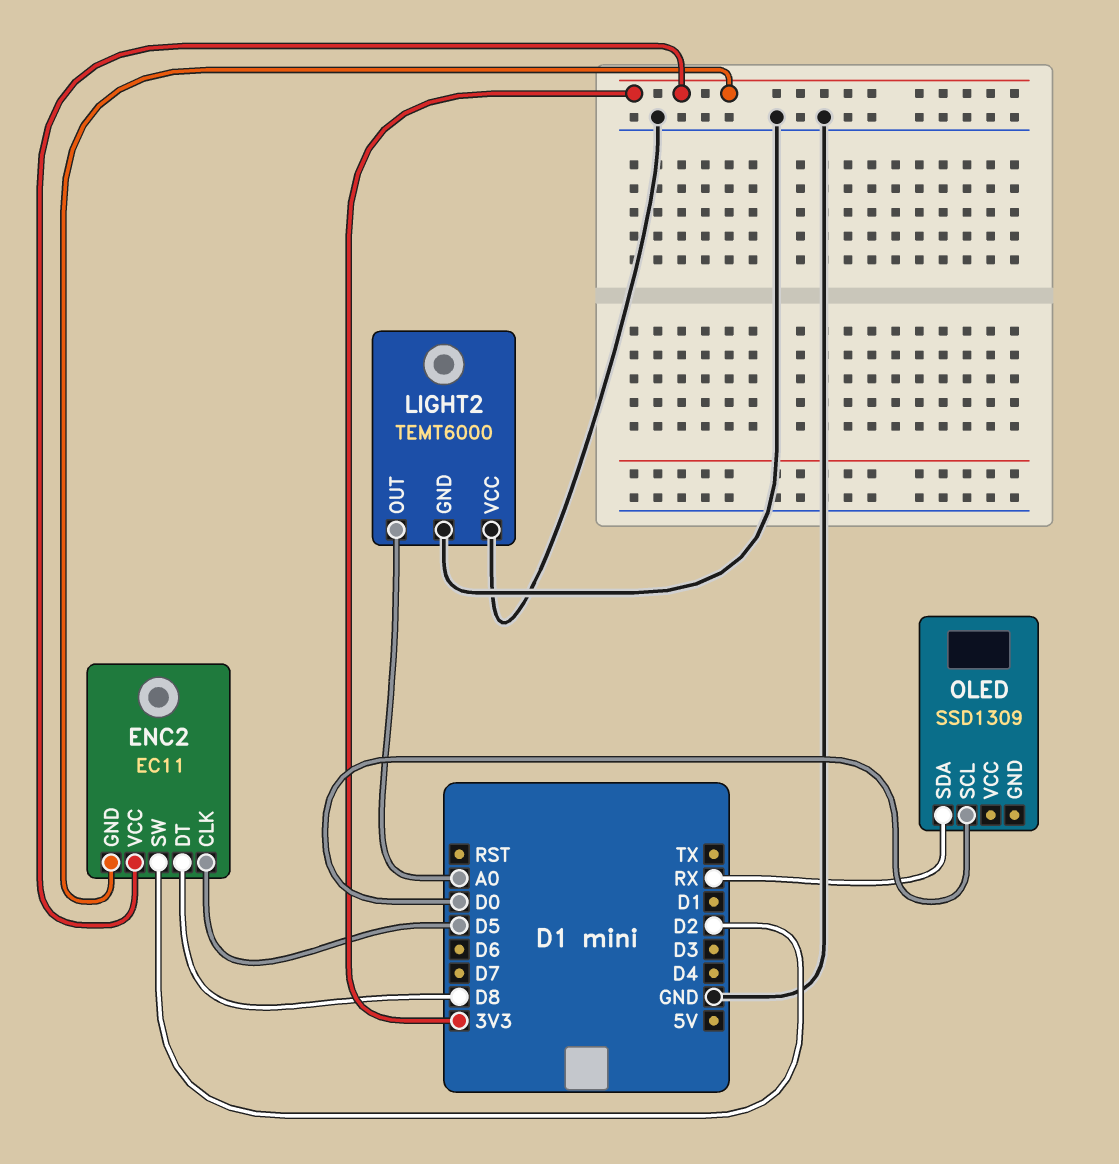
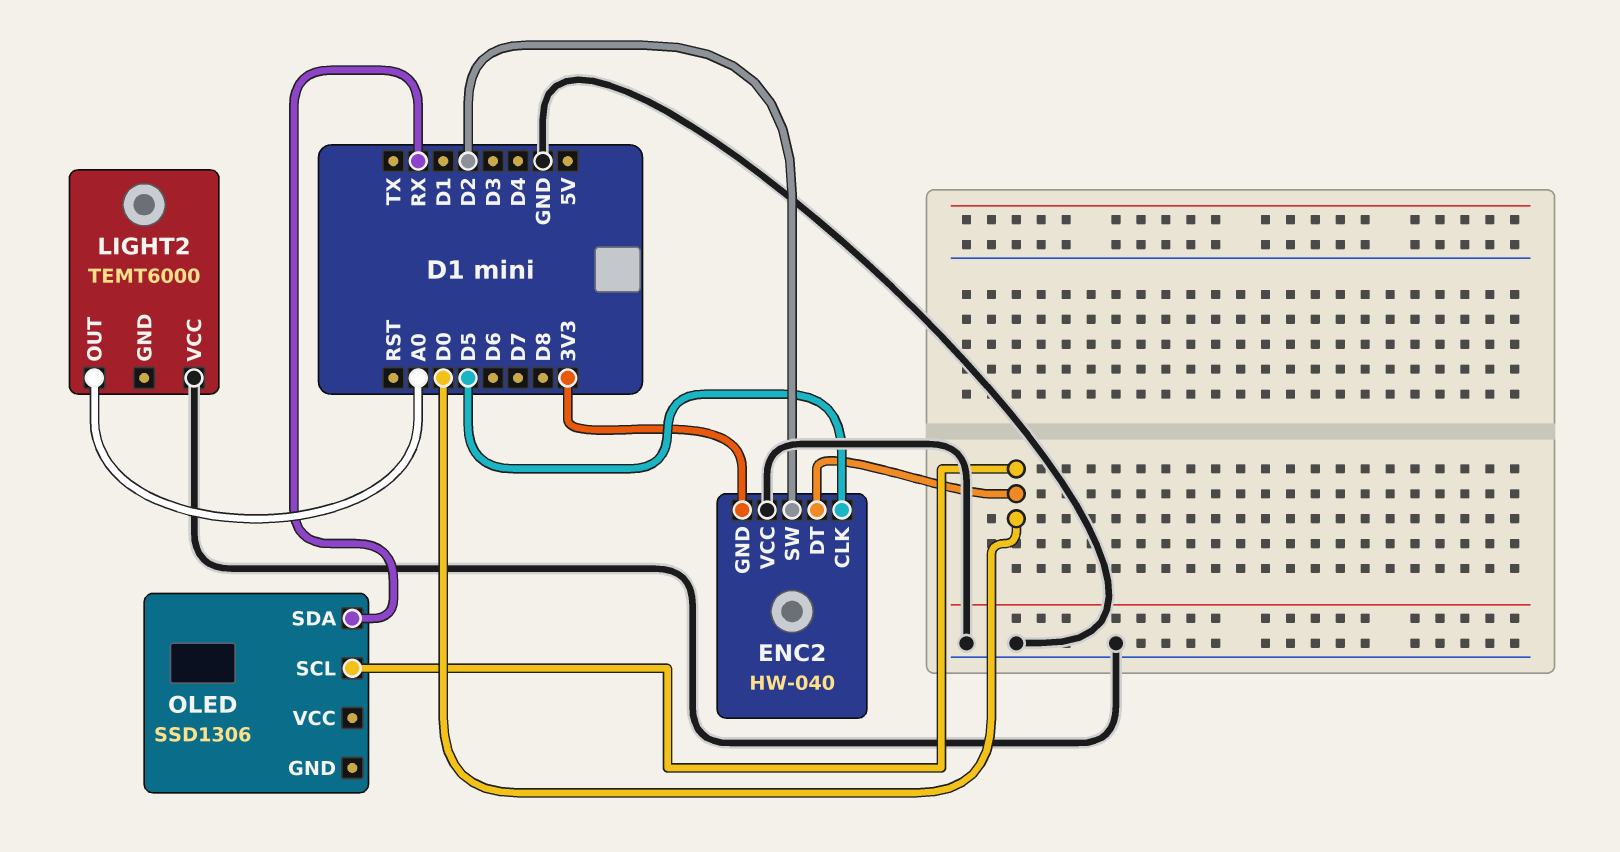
ENC2: EC11 -> HW-040
ENC2 pin DT: D8 -> D0
ENC2 pin VCC: 3V3 -> GND
LIGHT2 pin GND: GND -> none
OLED: SSD1309 -> SSD1306

